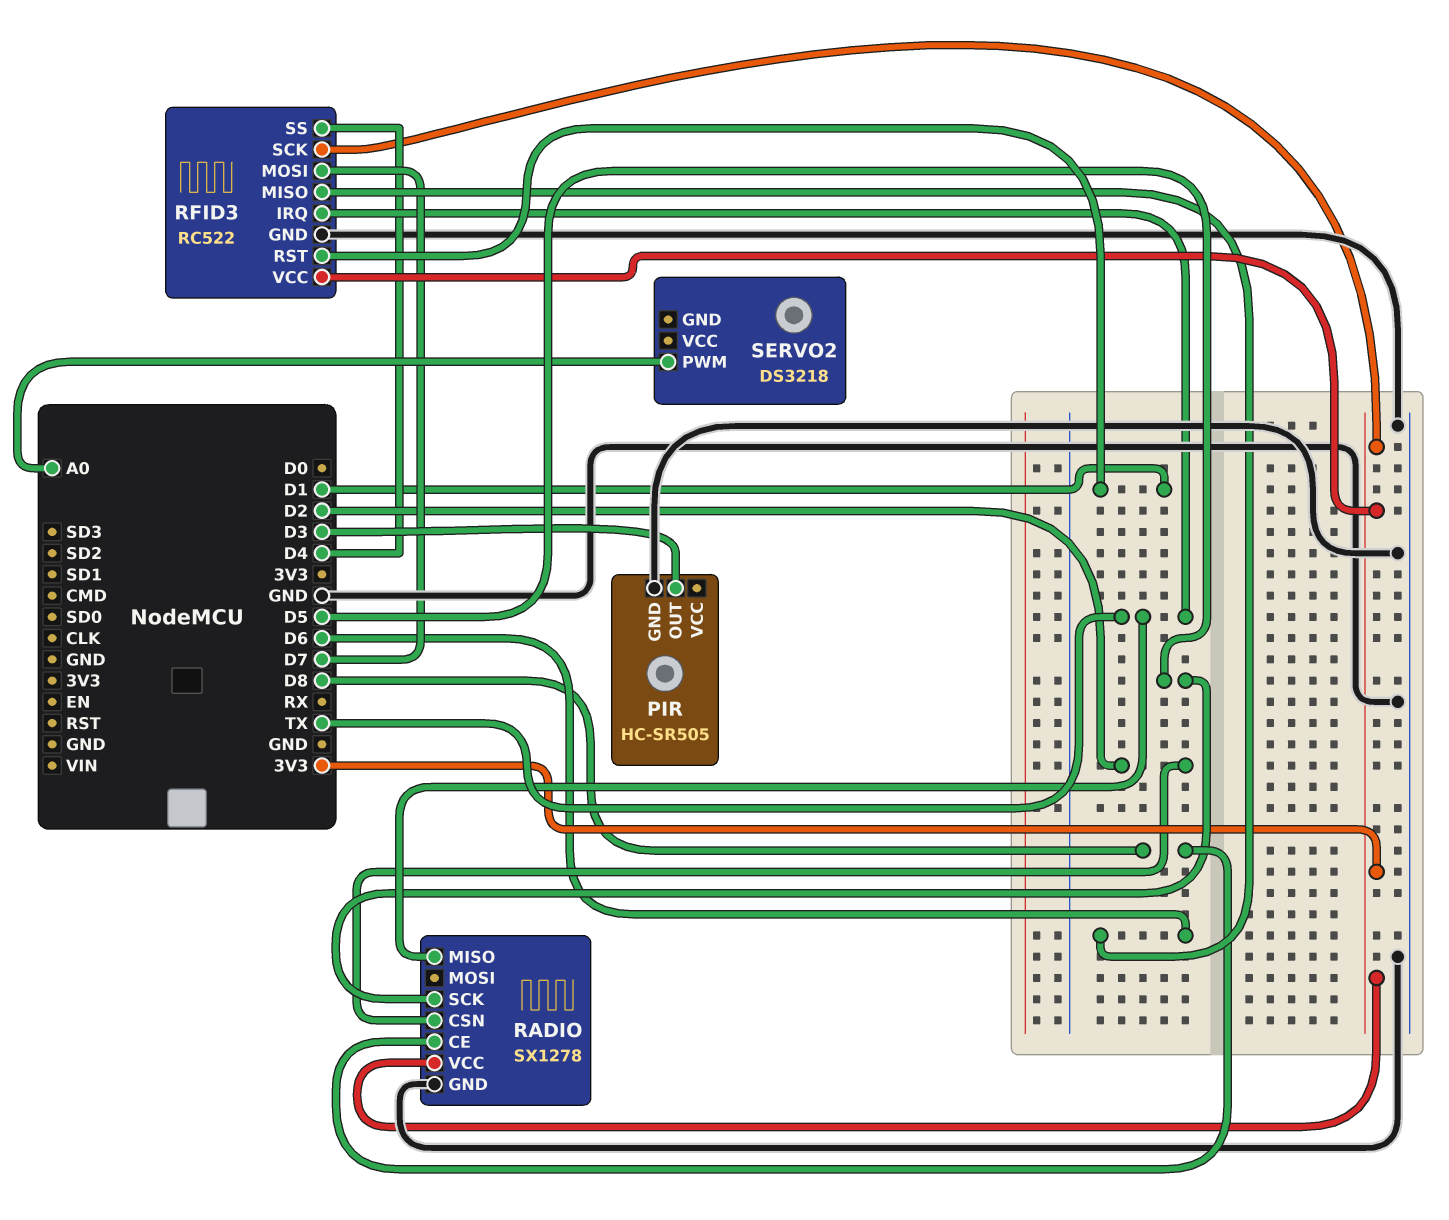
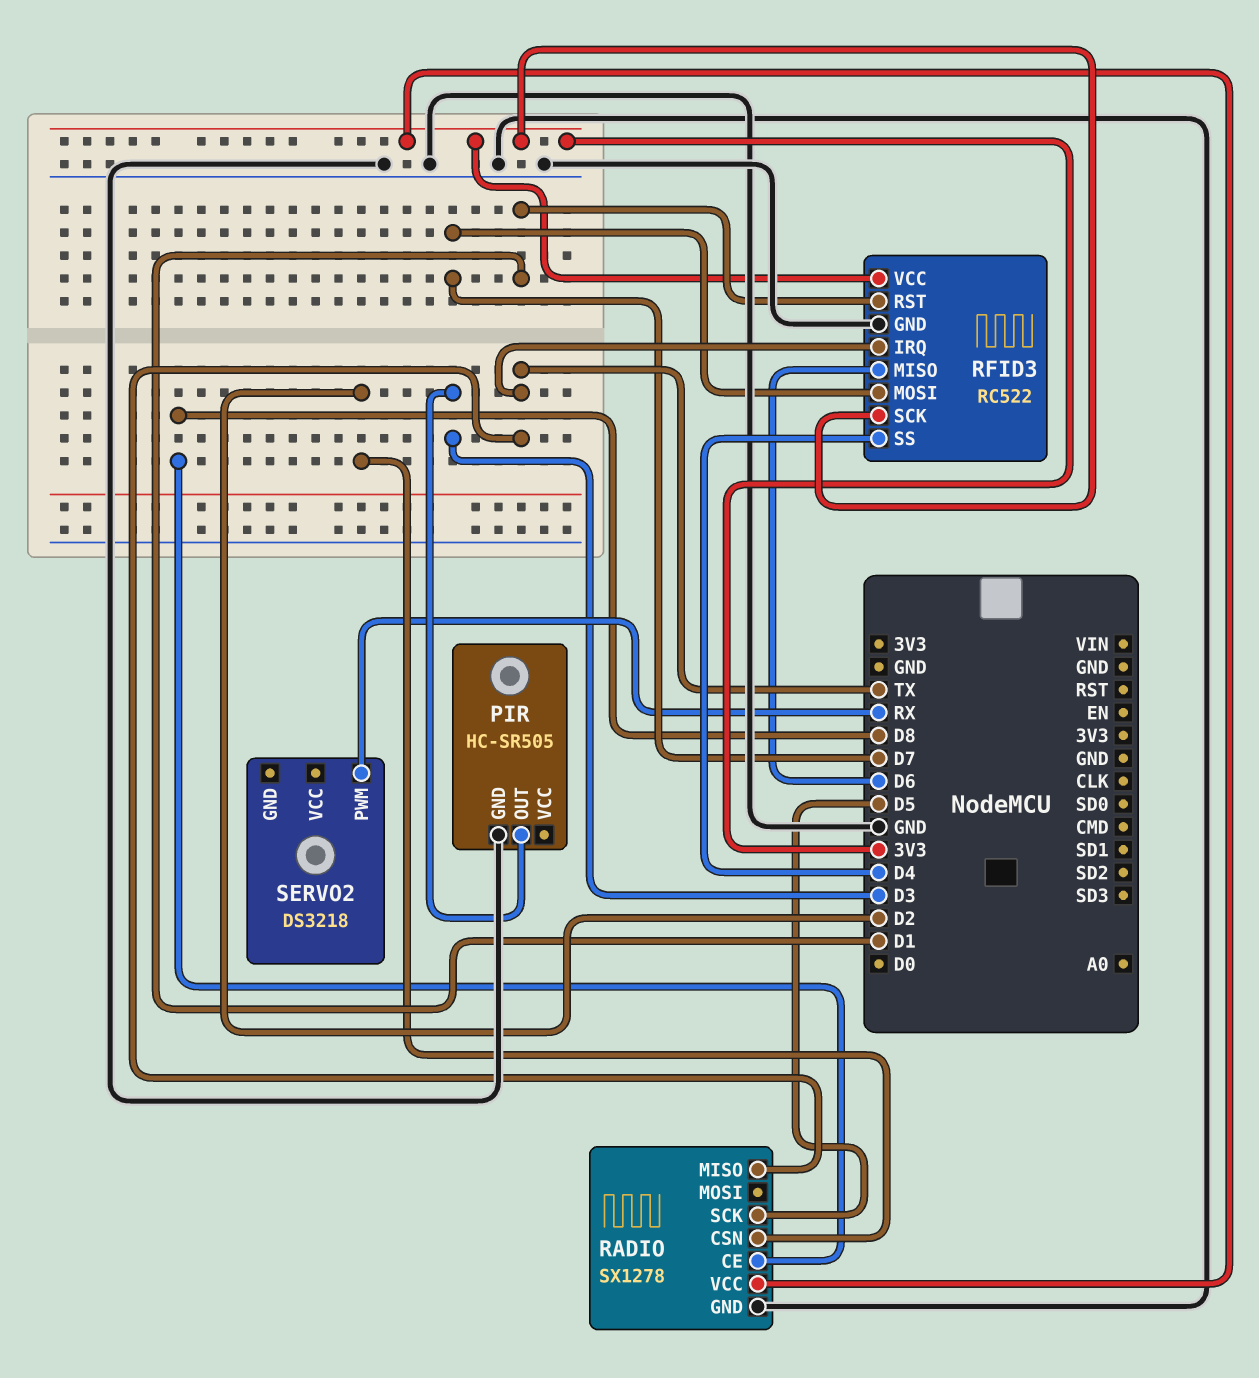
SERVO2 pin PWM: A0 -> RX

